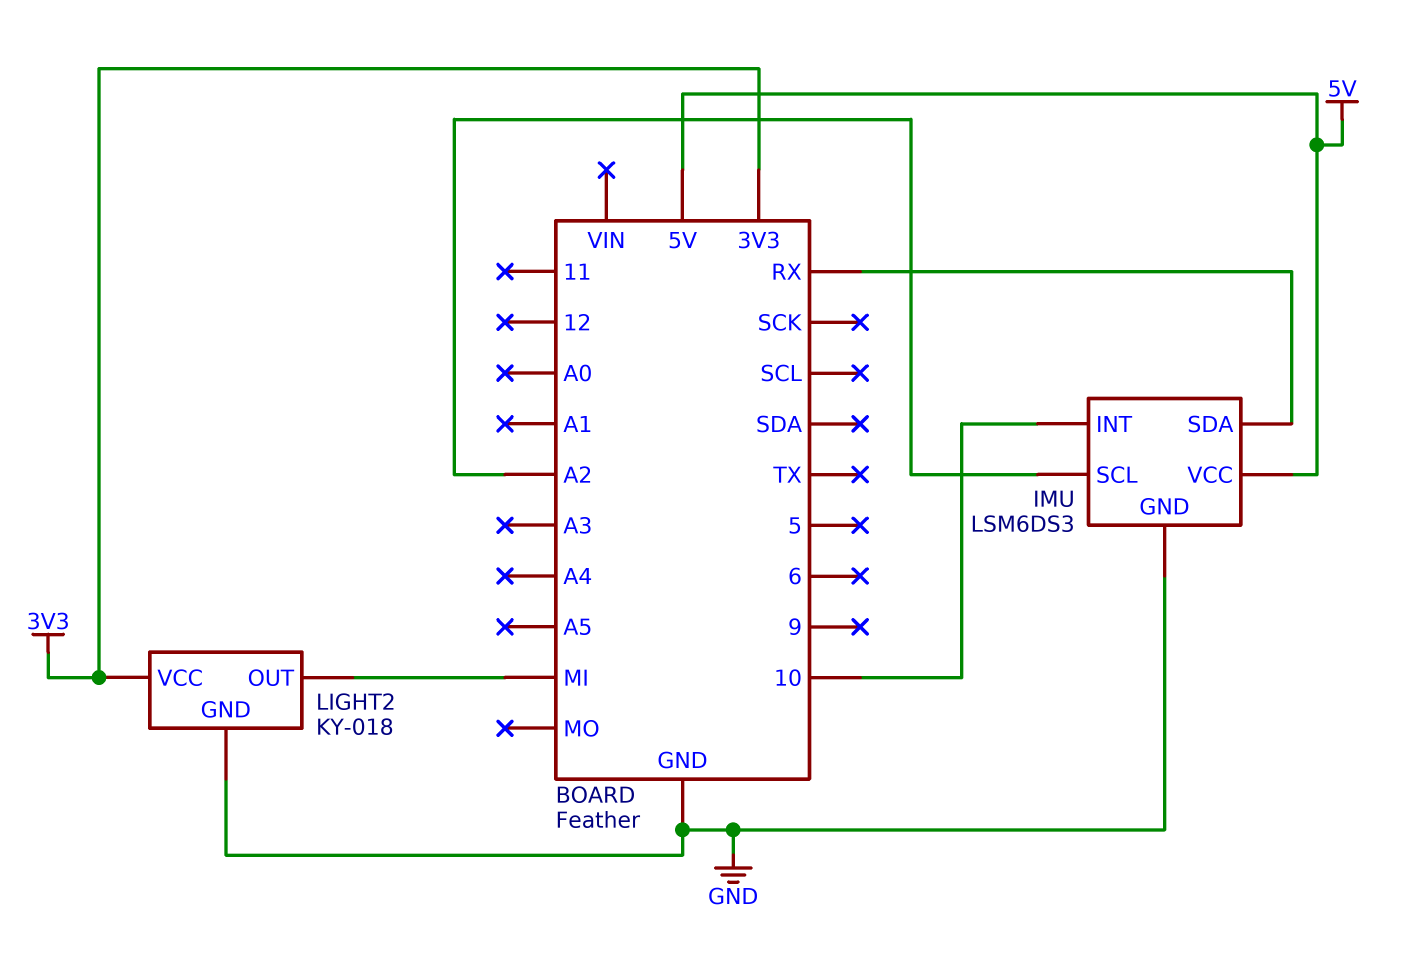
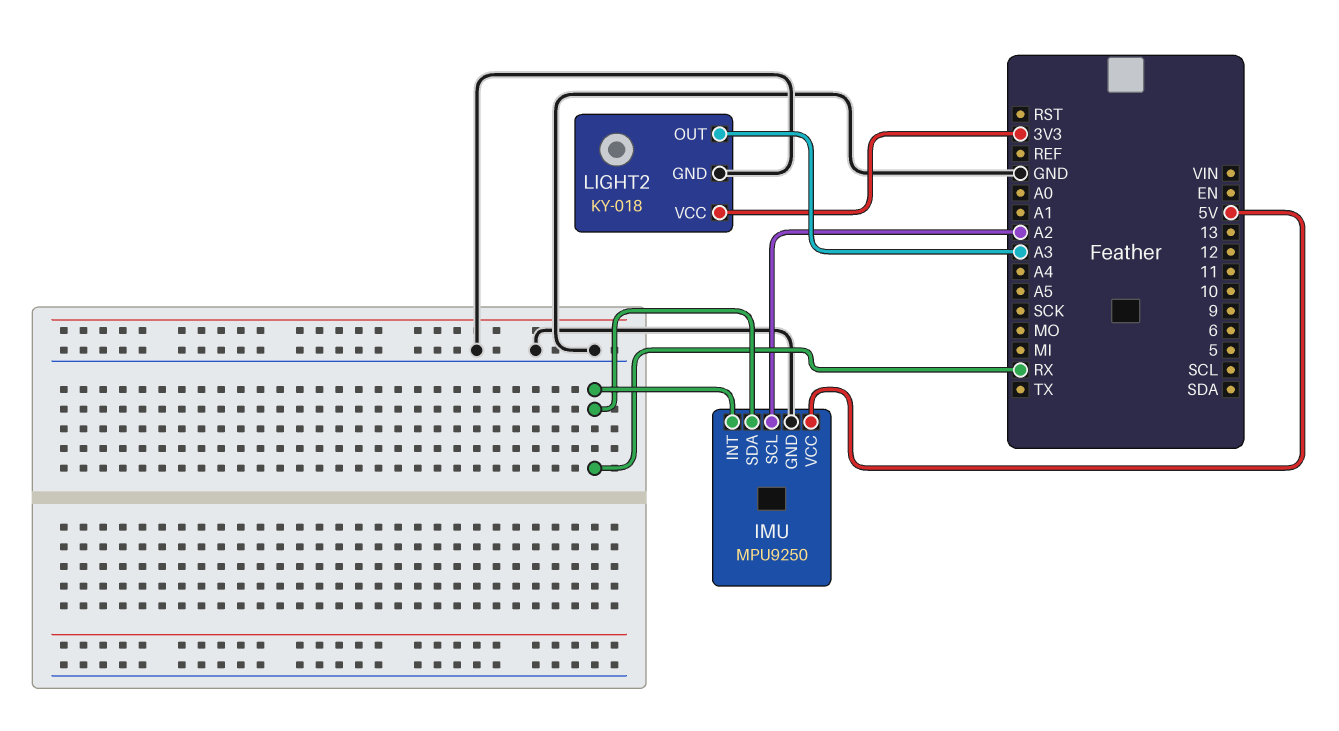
IMU: LSM6DS3 -> MPU9250
IMU pin INT: 10 -> RX
LIGHT2 pin OUT: MI -> A3

